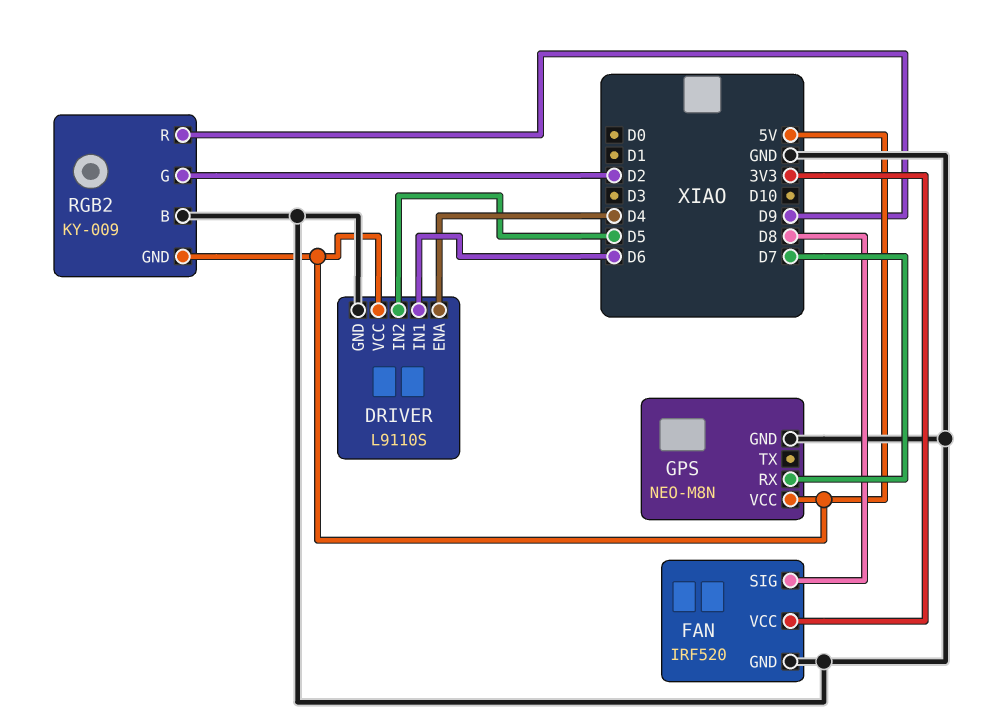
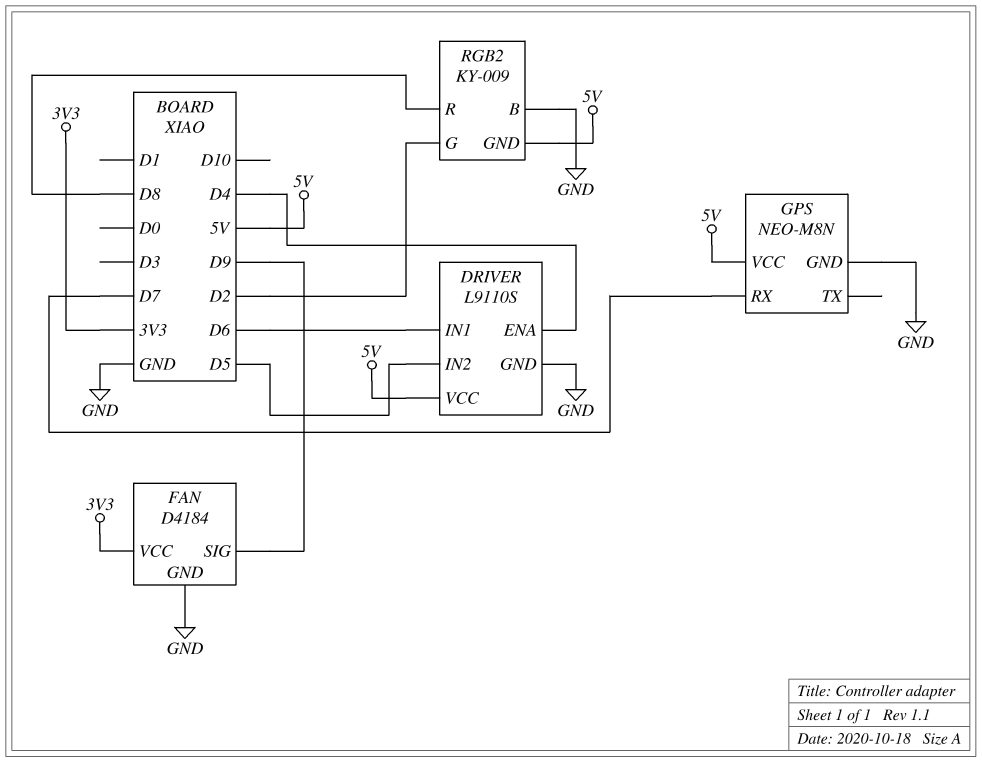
FAN: IRF520 -> D4184
FAN pin SIG: D8 -> D9
RGB2 pin R: D9 -> D8

